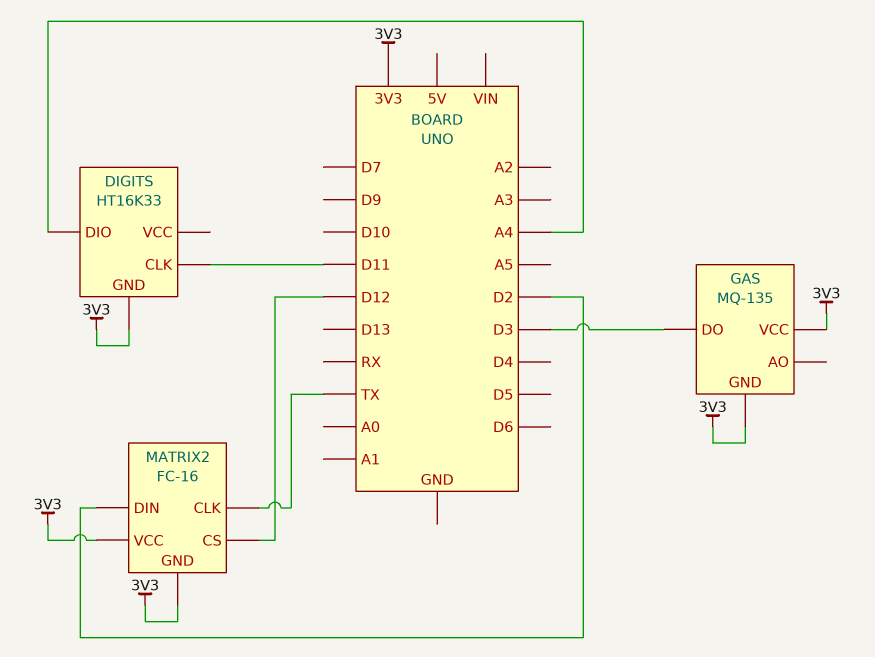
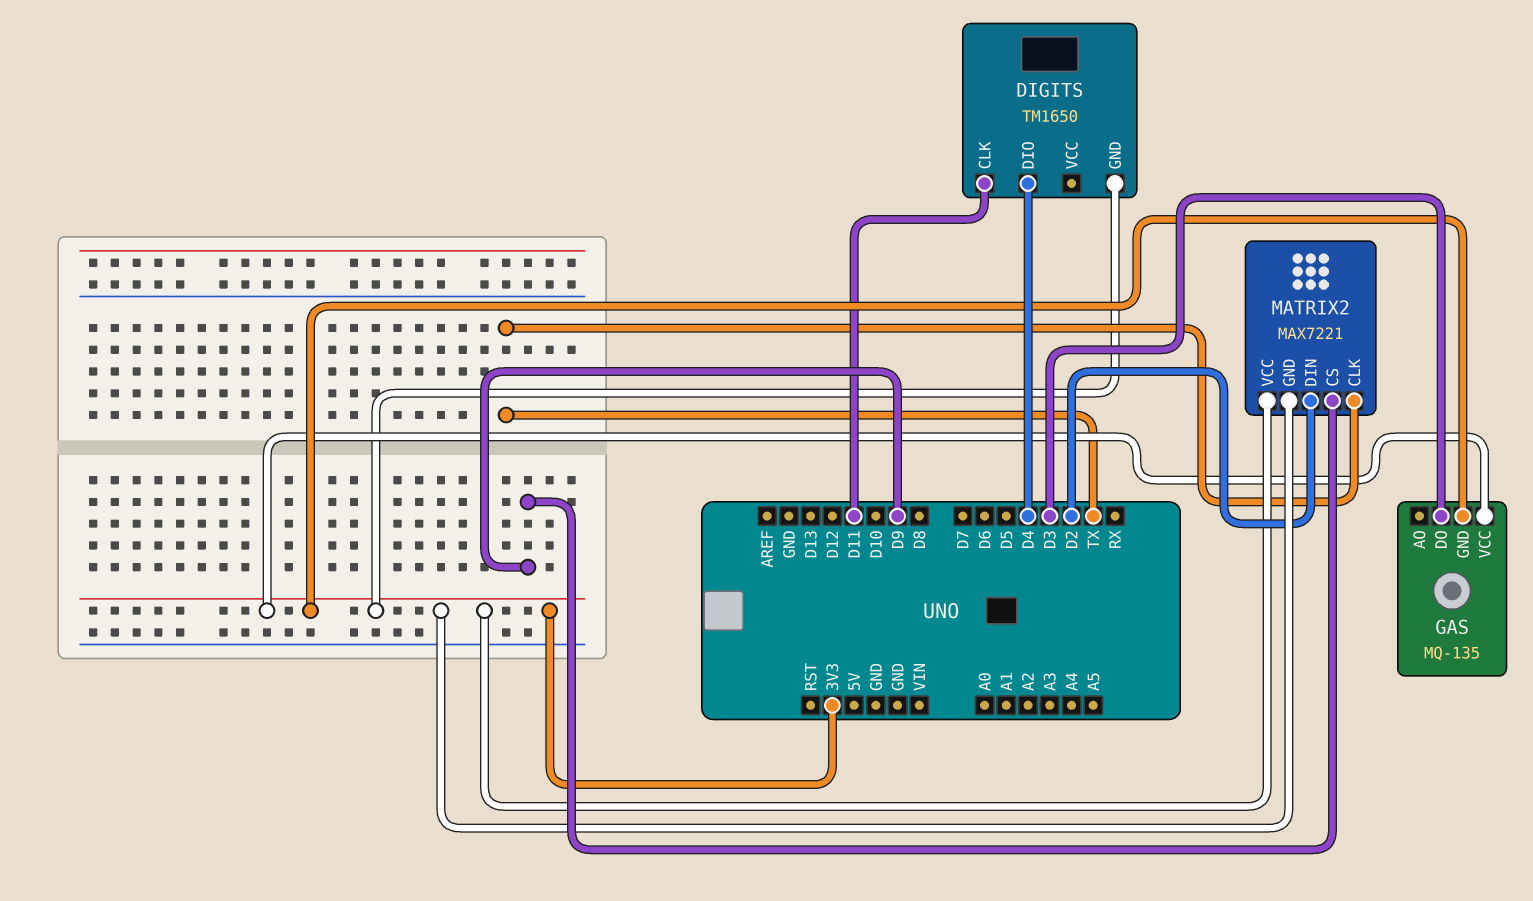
DIGITS: HT16K33 -> TM1650
DIGITS pin DIO: A4 -> D4
MATRIX2: FC-16 -> MAX7221
MATRIX2 pin CS: D12 -> D9

